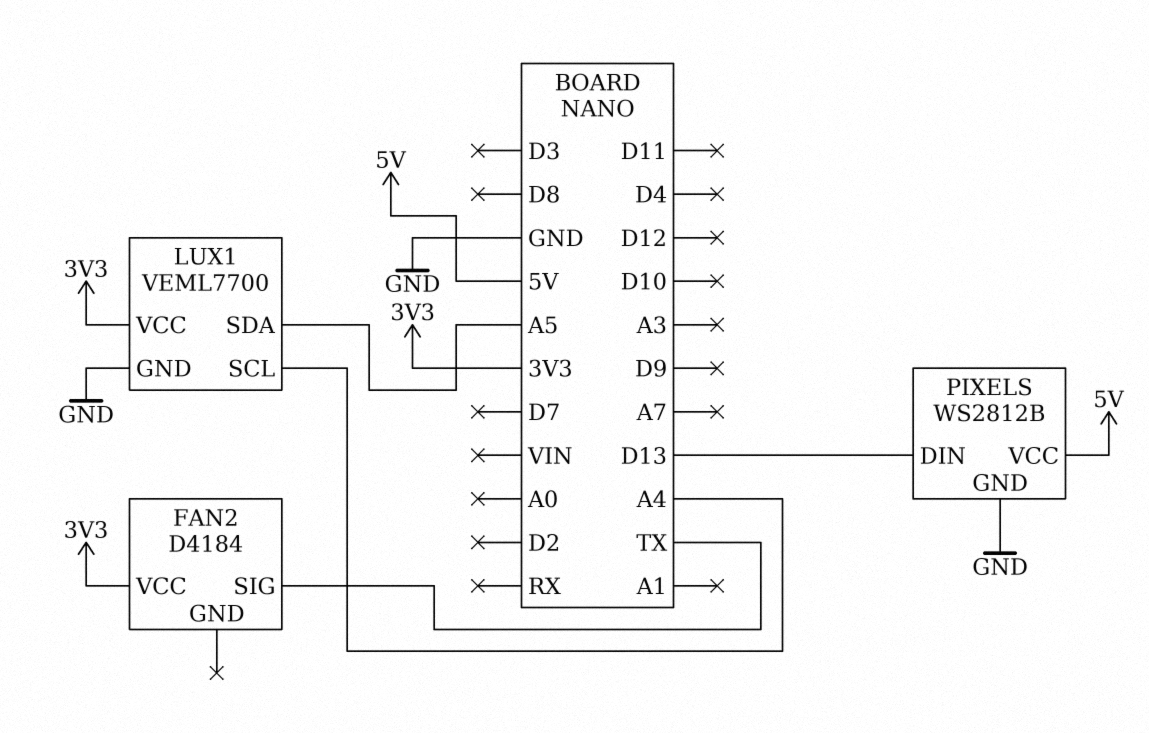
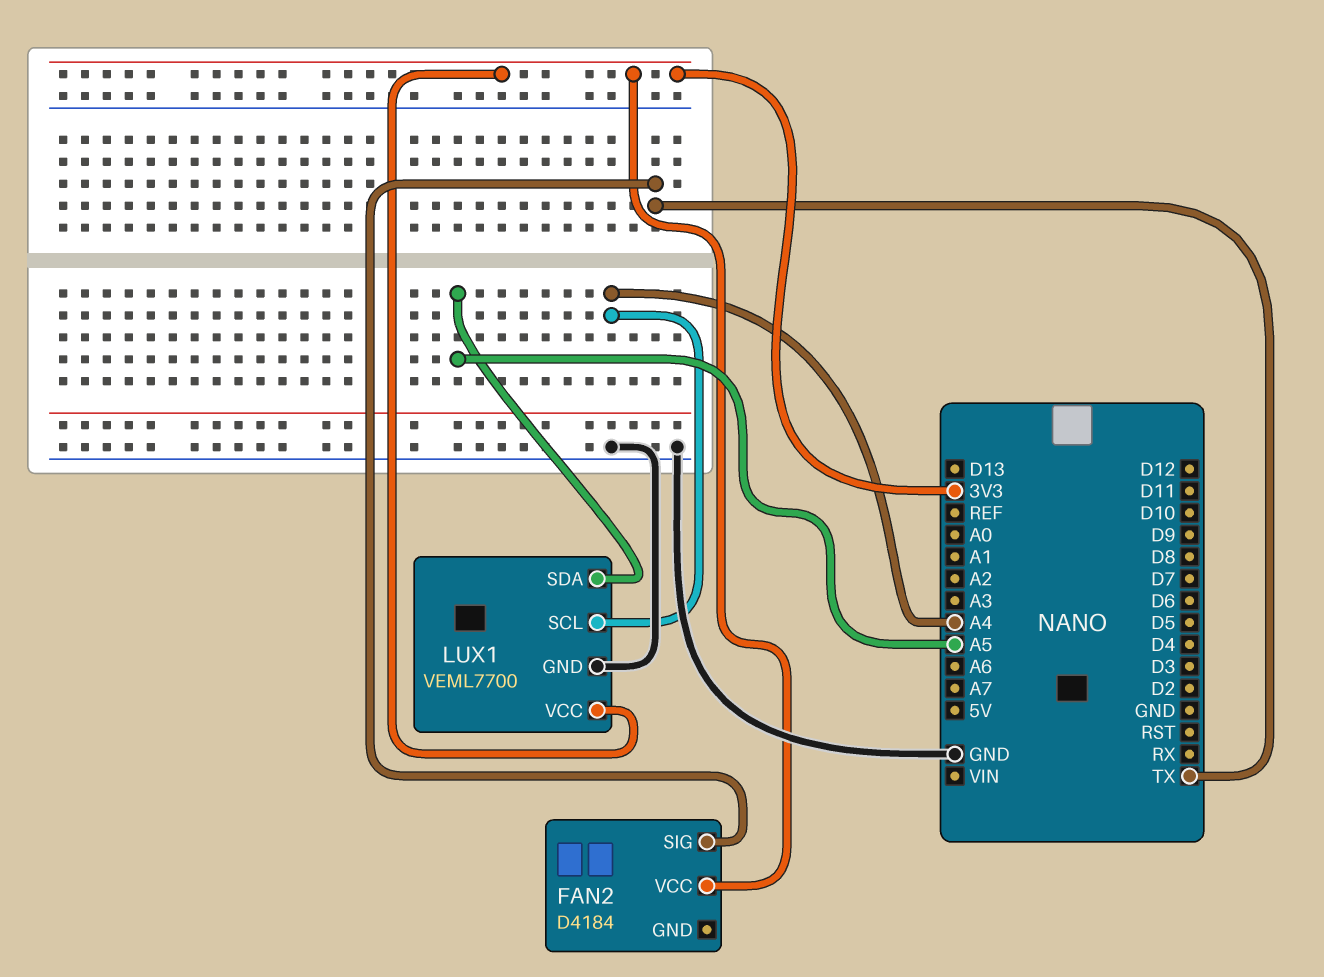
PIXELS: WS2812B -> none
PIXELS pin DIN: D13 -> none
PIXELS pin GND: GND -> none
PIXELS pin VCC: 5V -> none

